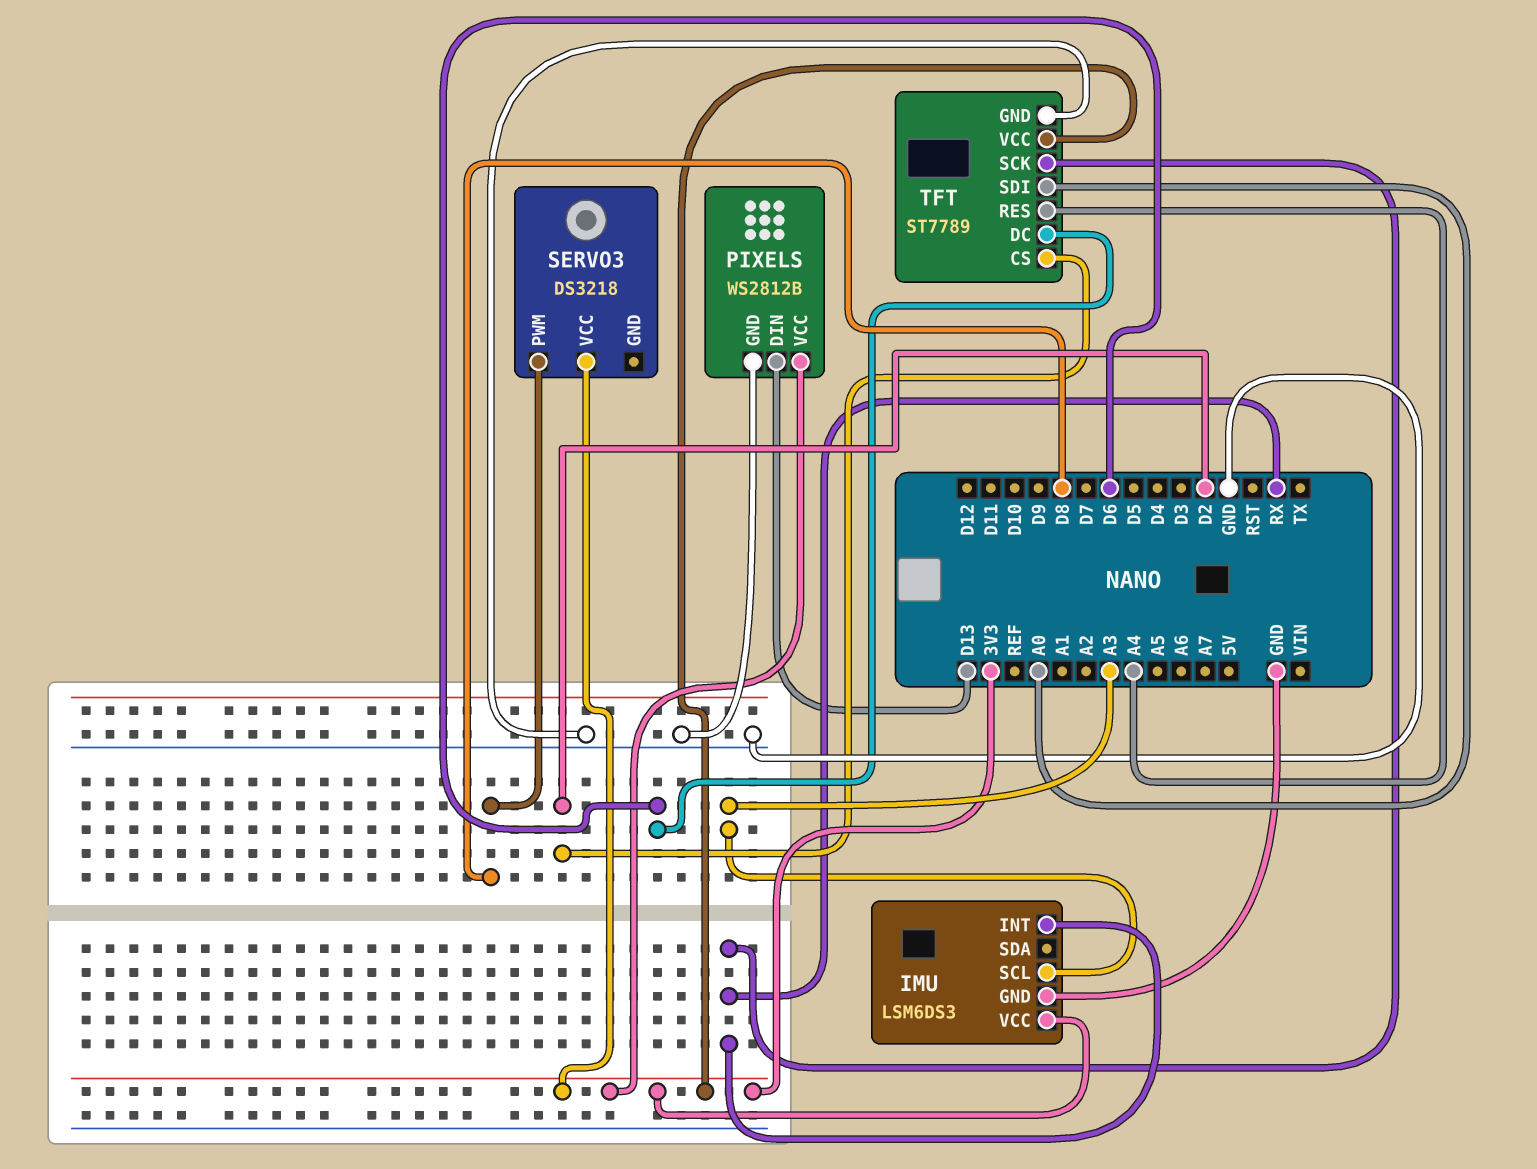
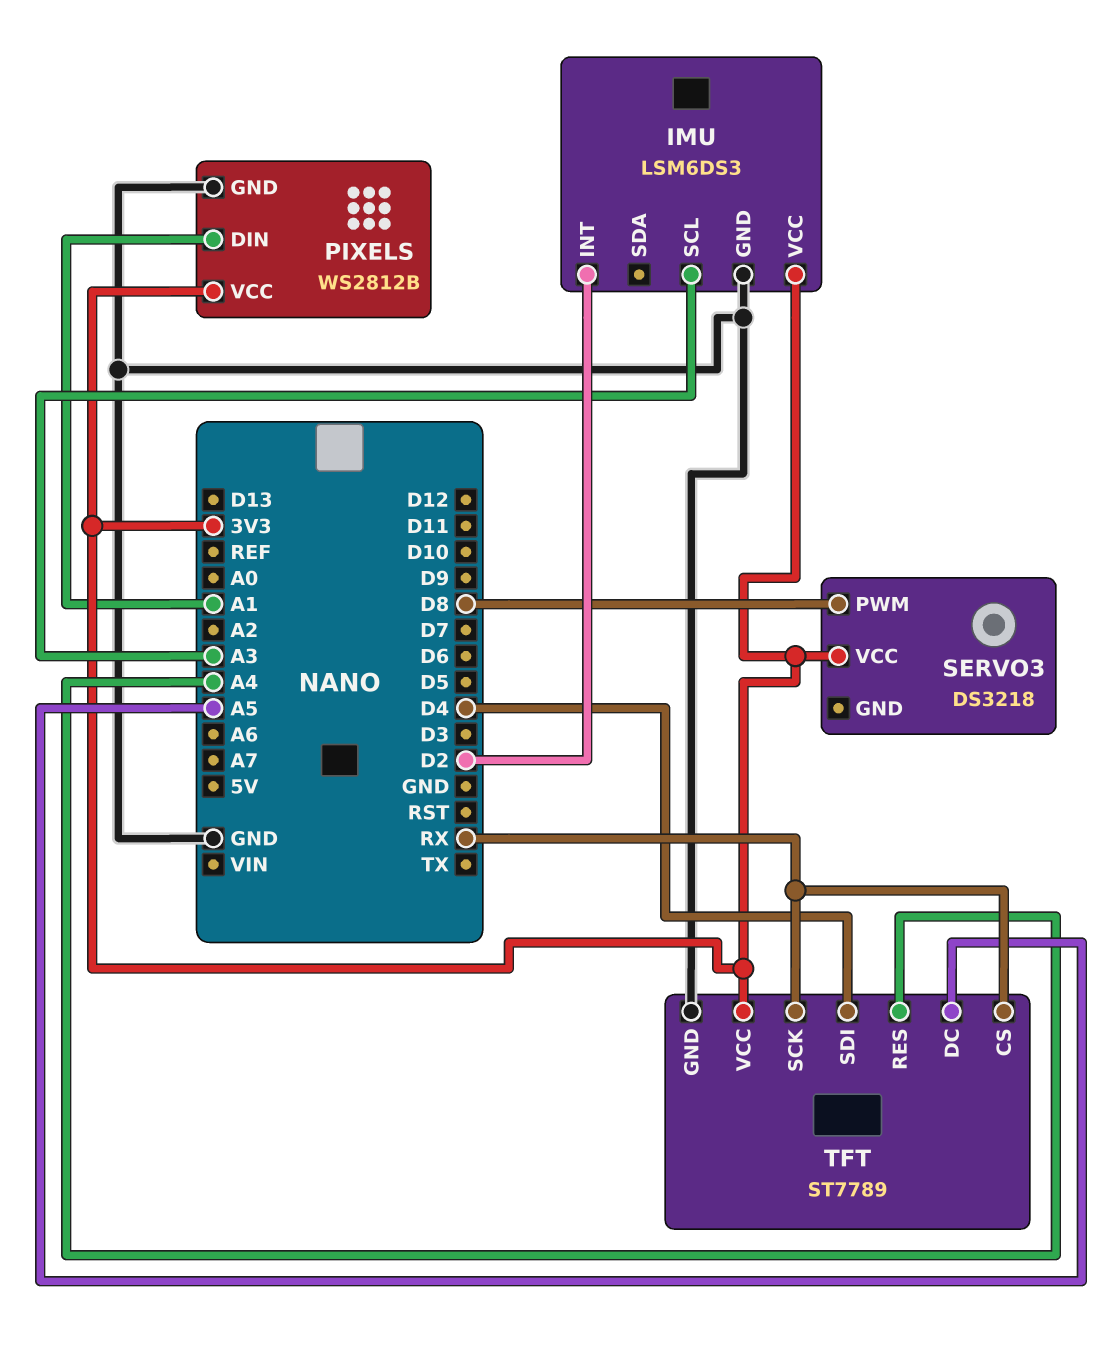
IMU pin INT: RX -> D2
PIXELS pin DIN: D13 -> A1
TFT pin CS: D2 -> RX
TFT pin DC: D6 -> A5
TFT pin SDI: A0 -> D4

